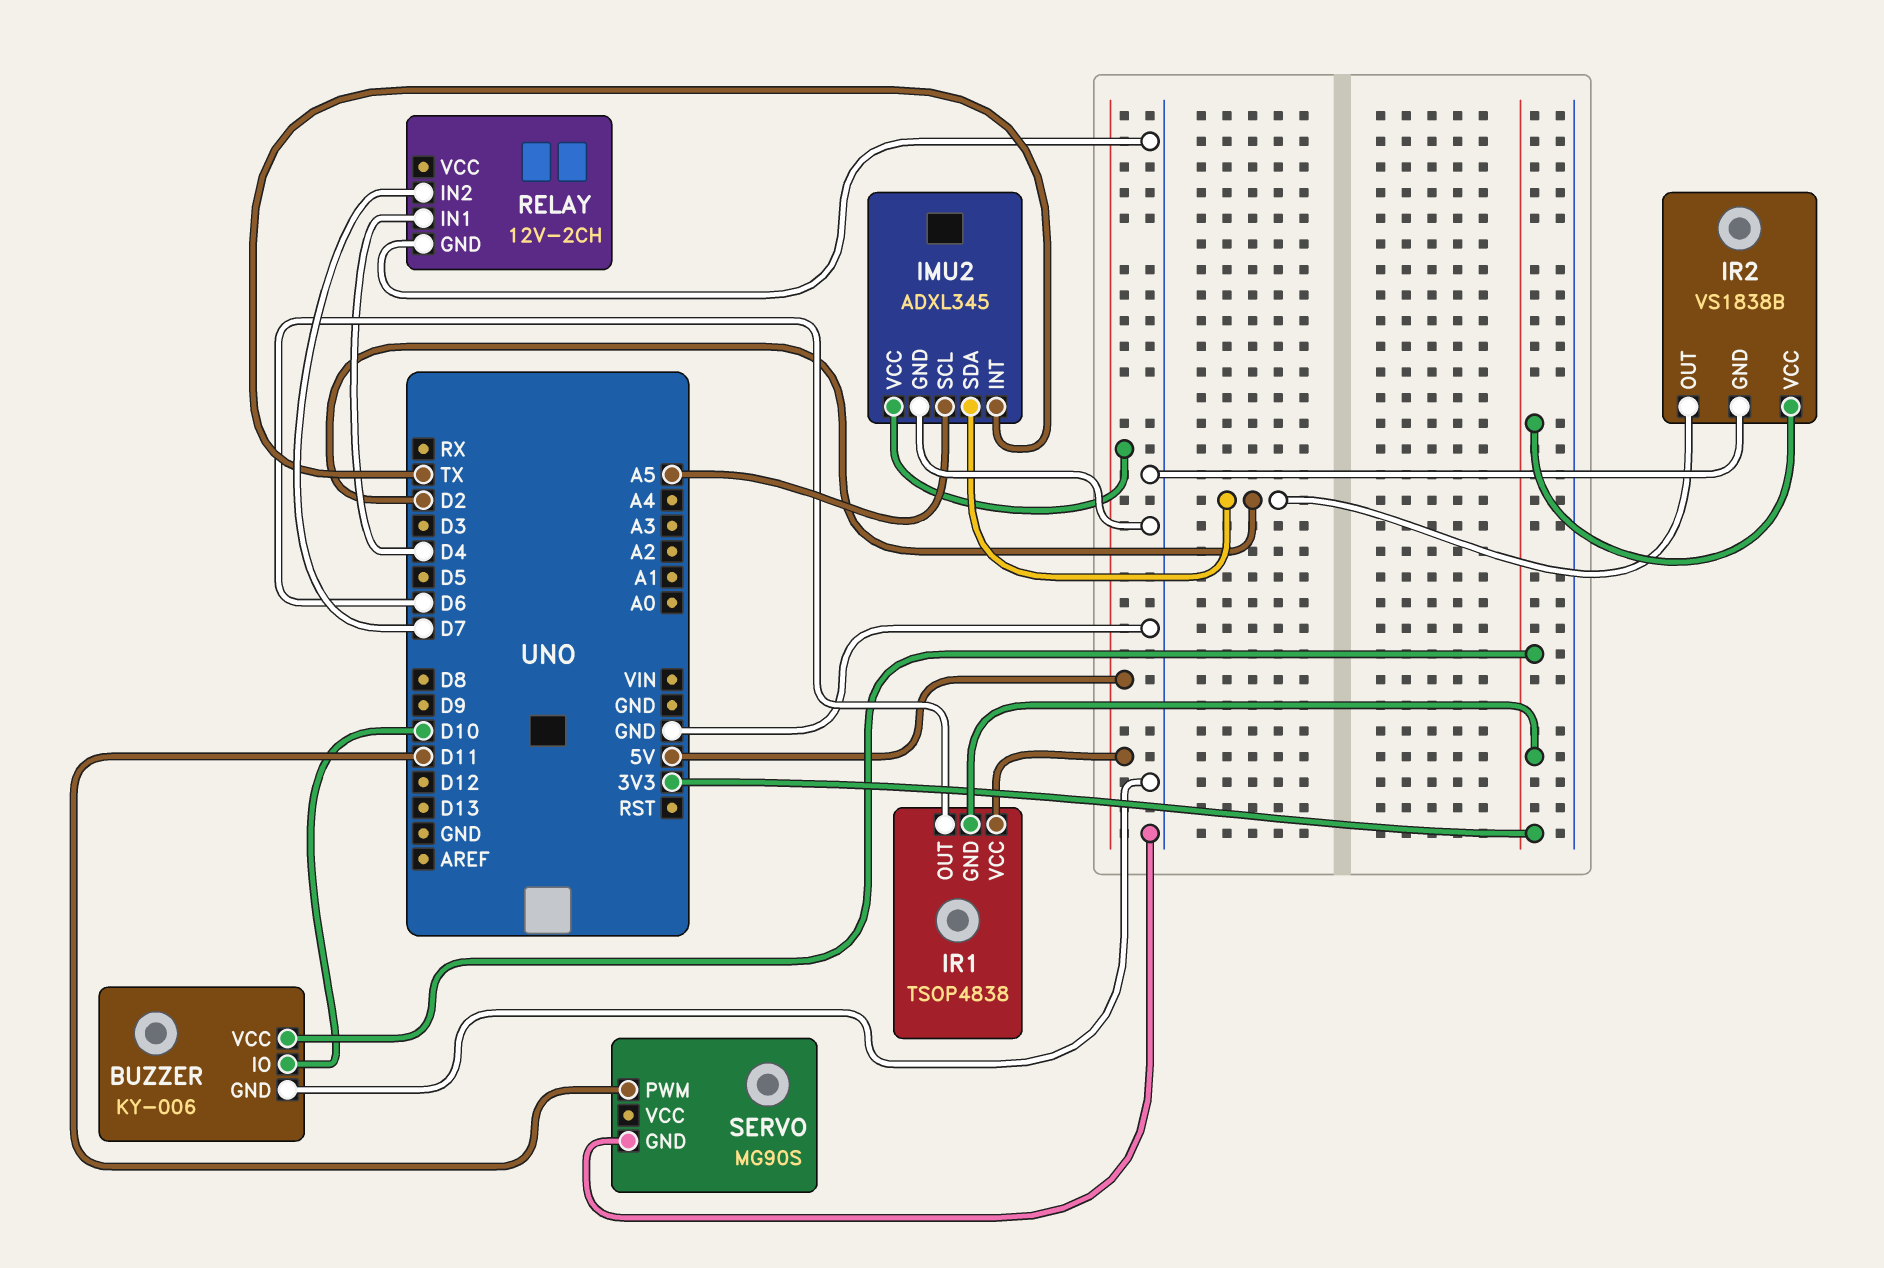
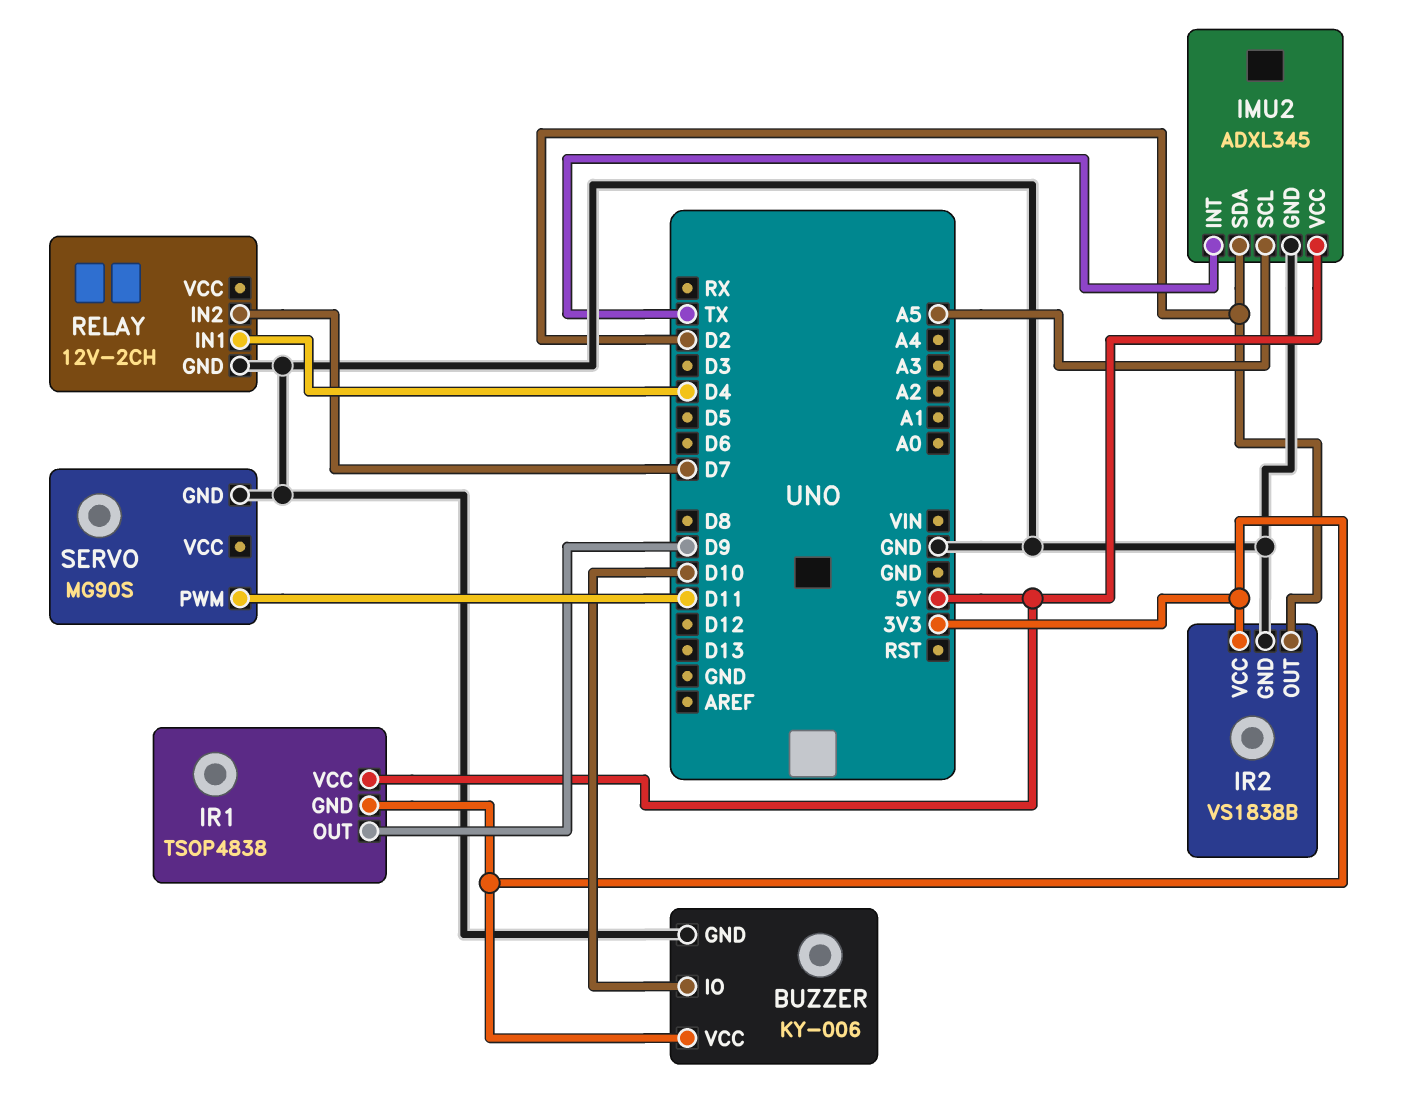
IR1 pin OUT: D6 -> D9

